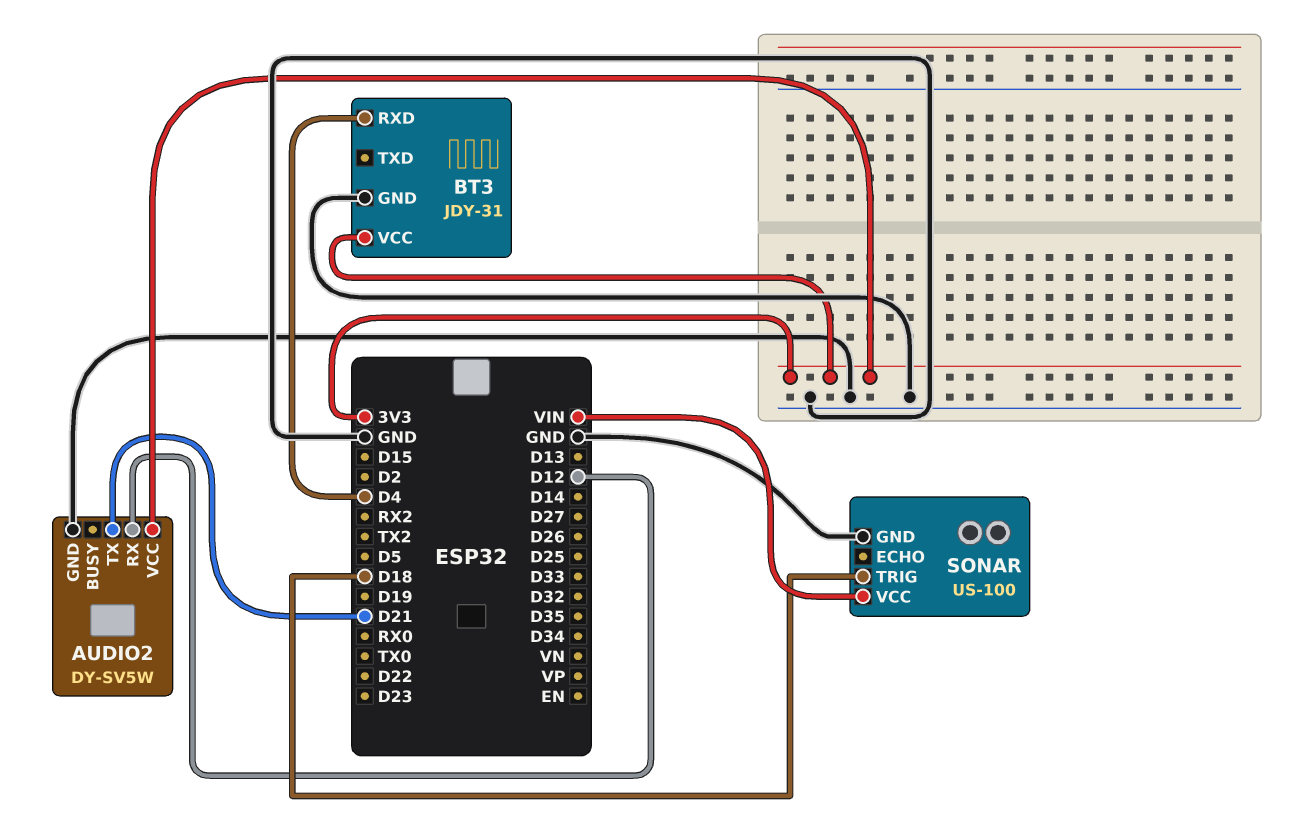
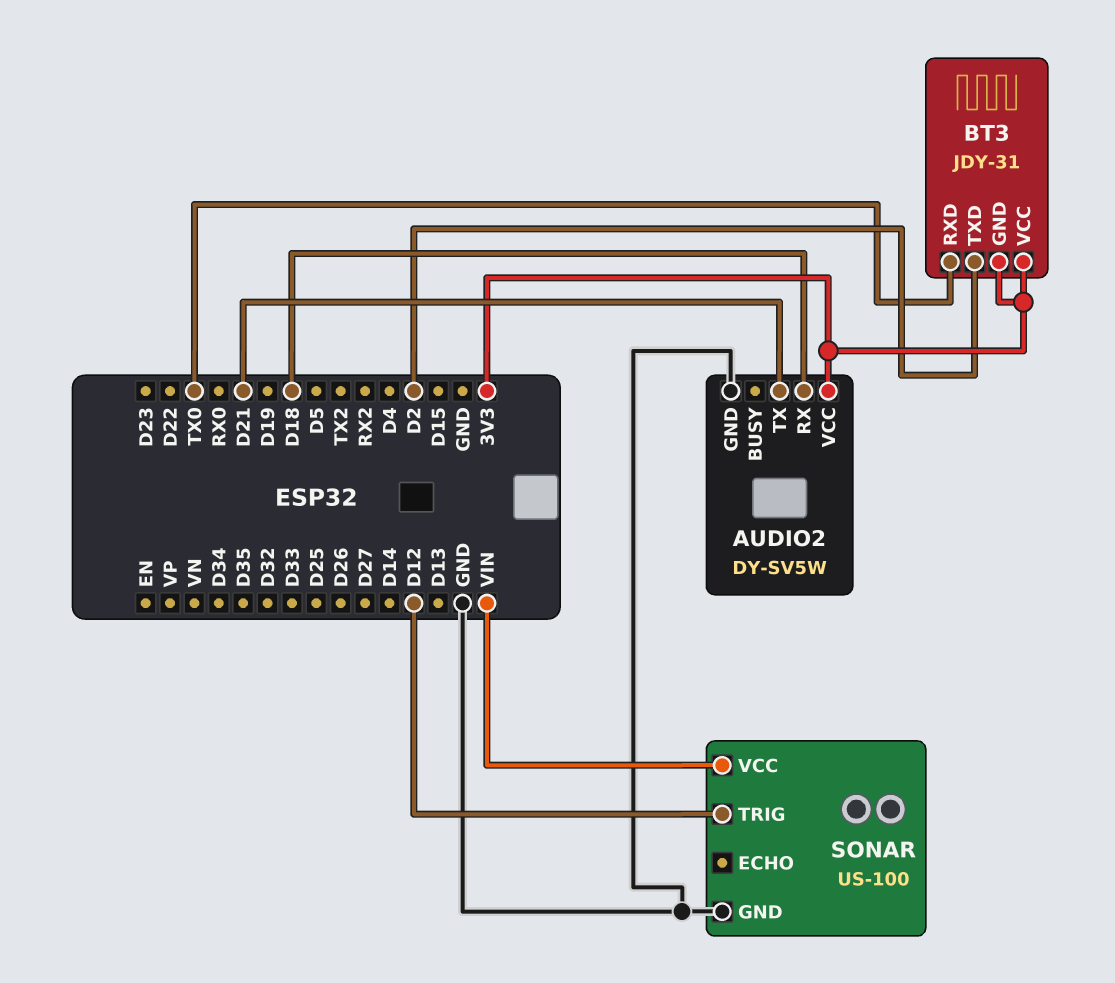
AUDIO2 pin RX: D12 -> D18
BT3 pin GND: GND -> 3V3
BT3 pin RXD: D4 -> TX0
BT3 pin TXD: none -> D2
SONAR pin TRIG: D18 -> D12

